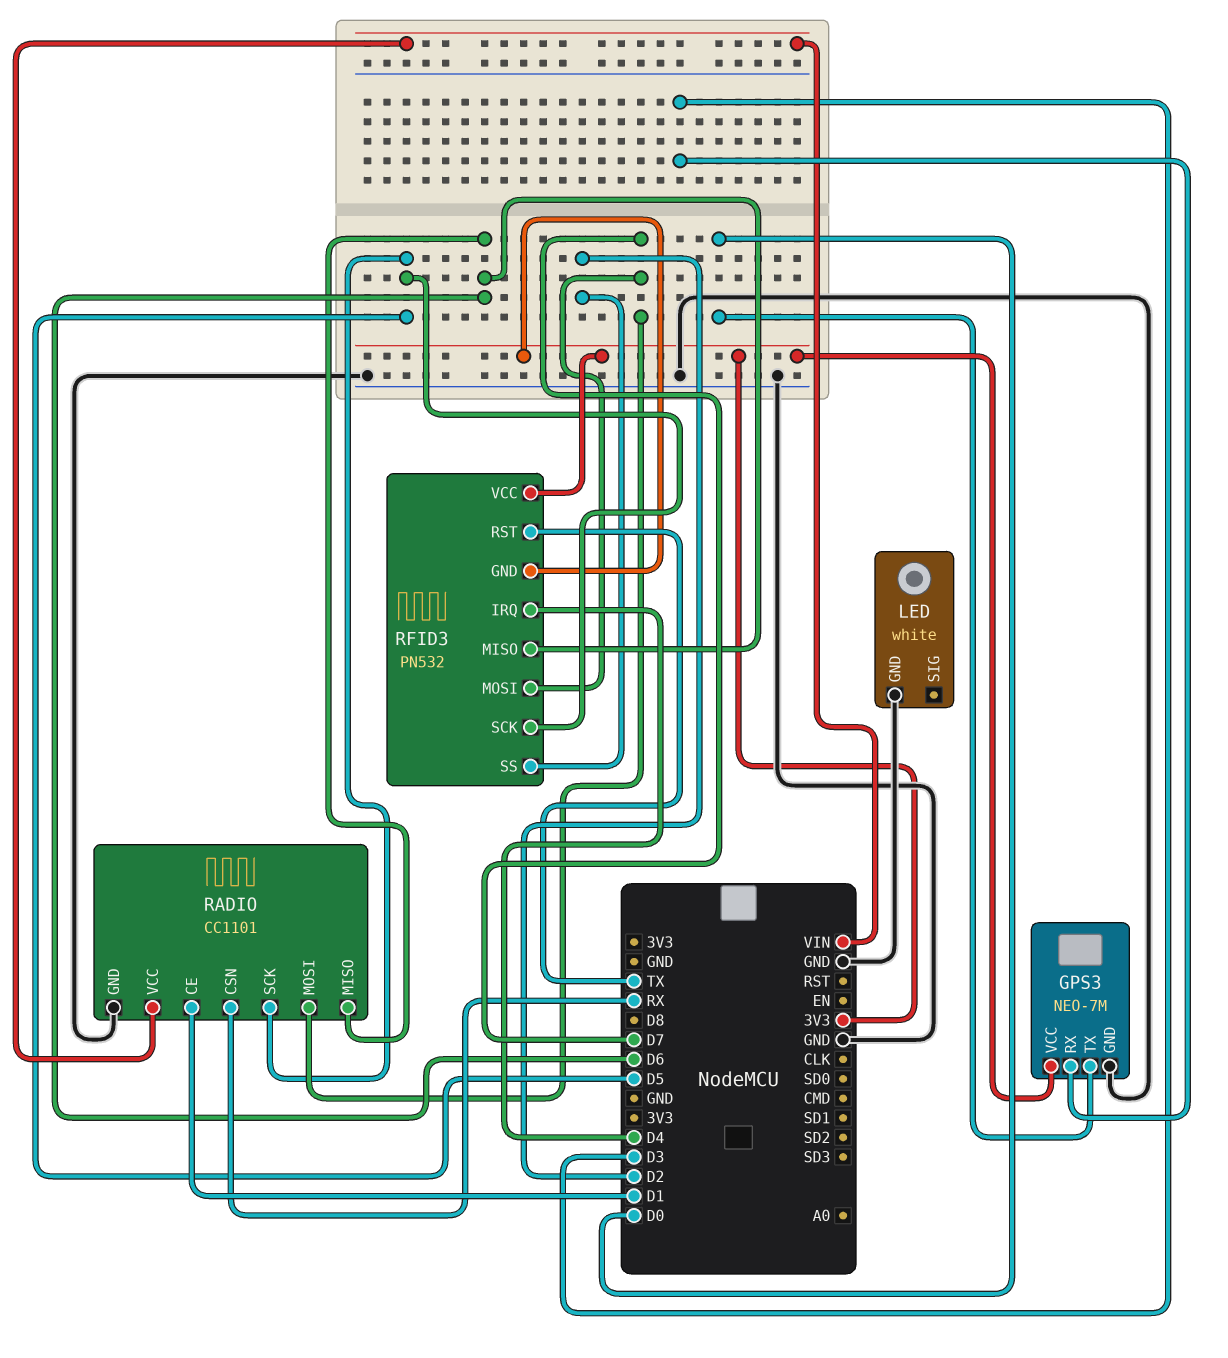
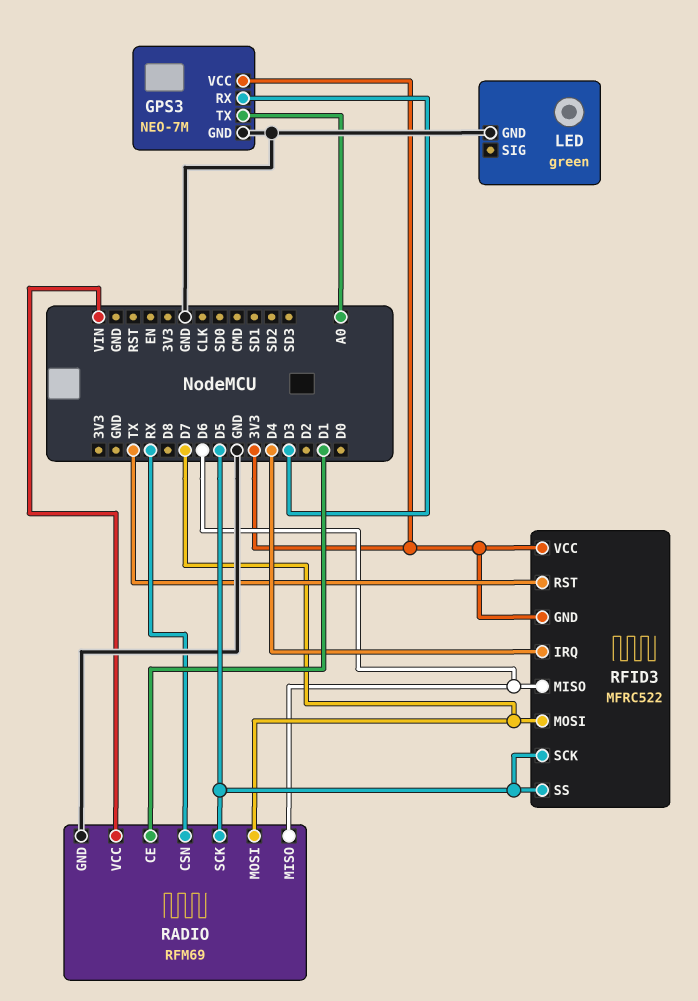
GPS3 pin TX: D0 -> A0
LED: white -> green
RADIO: CC1101 -> RFM69
RFID3: PN532 -> MFRC522
RFID3 pin SS: D2 -> D5

